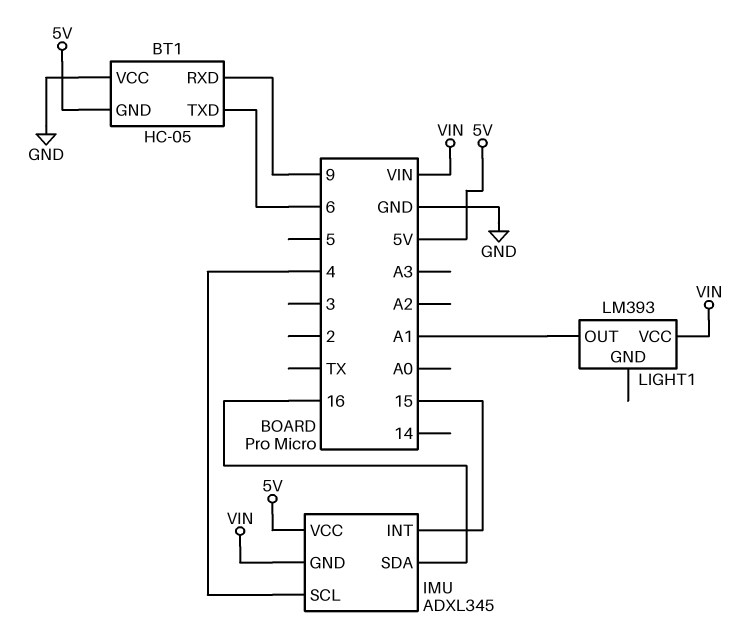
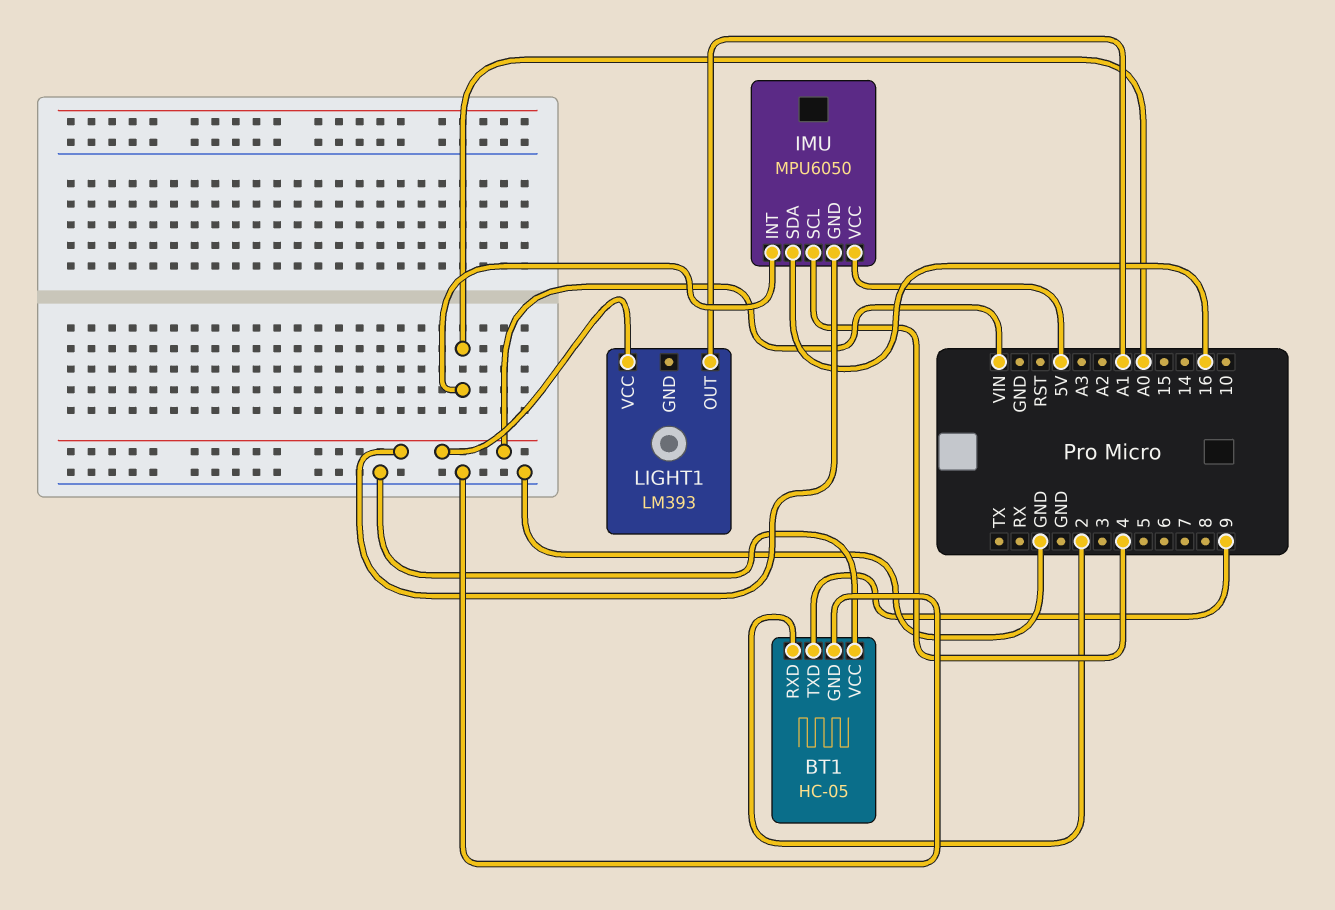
BT1 pin GND: 5V -> GND
BT1 pin RXD: 9 -> 2
BT1 pin TXD: 6 -> 9
IMU: ADXL345 -> MPU6050
IMU pin INT: 15 -> A0

